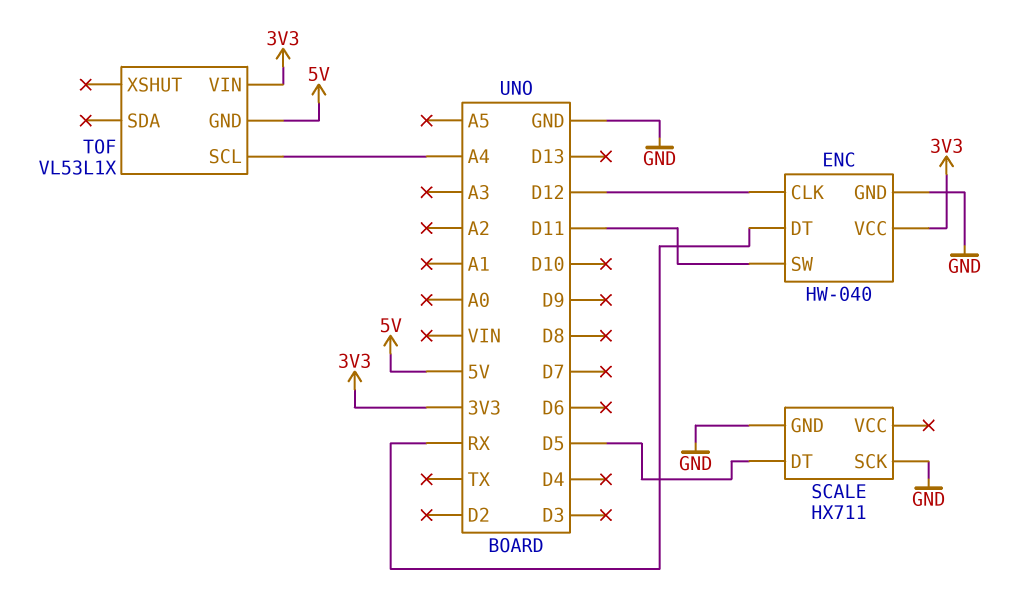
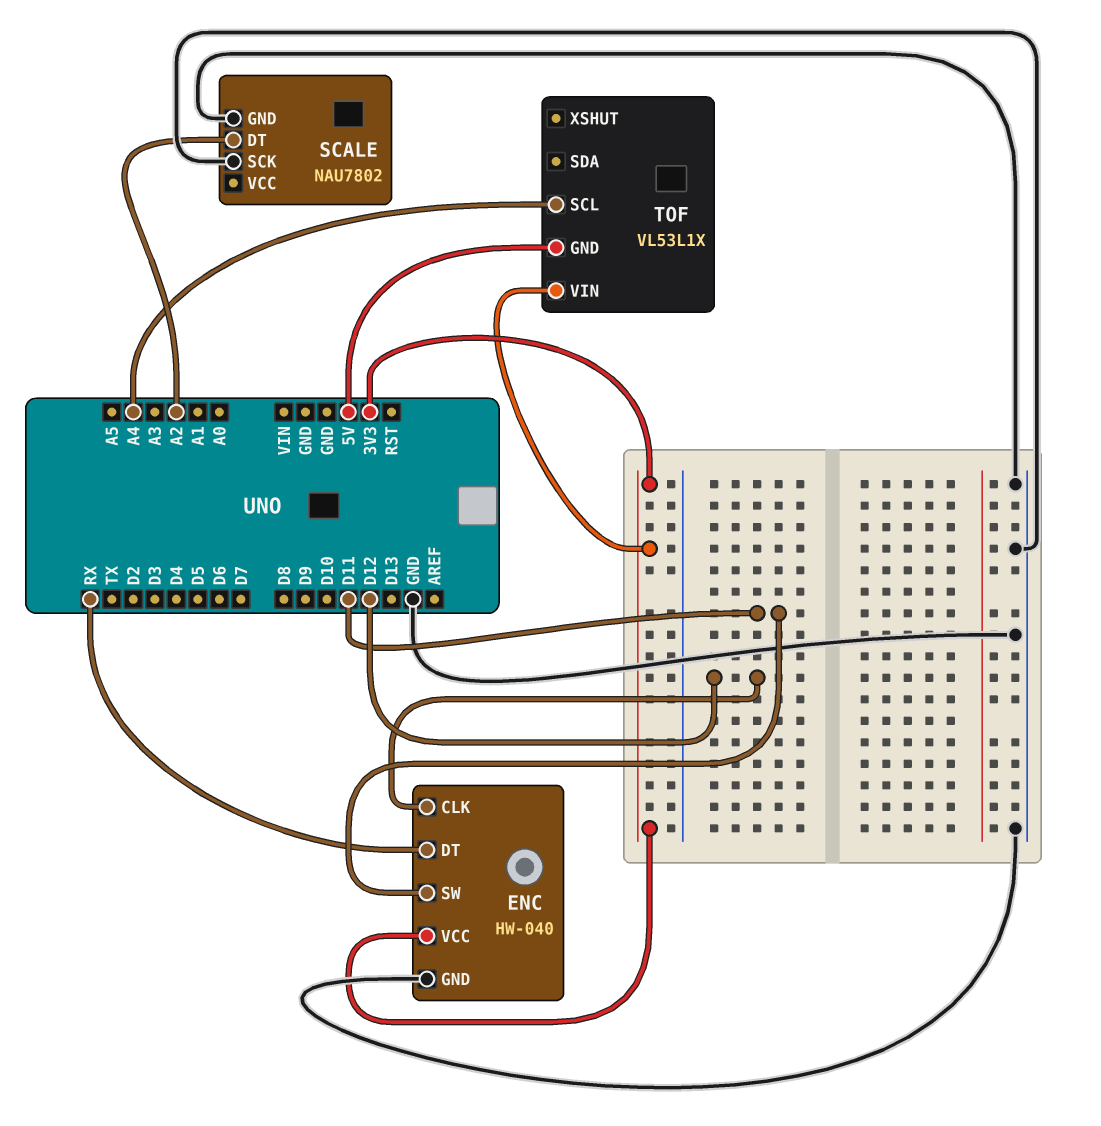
SCALE: HX711 -> NAU7802
SCALE pin DT: D5 -> A2

